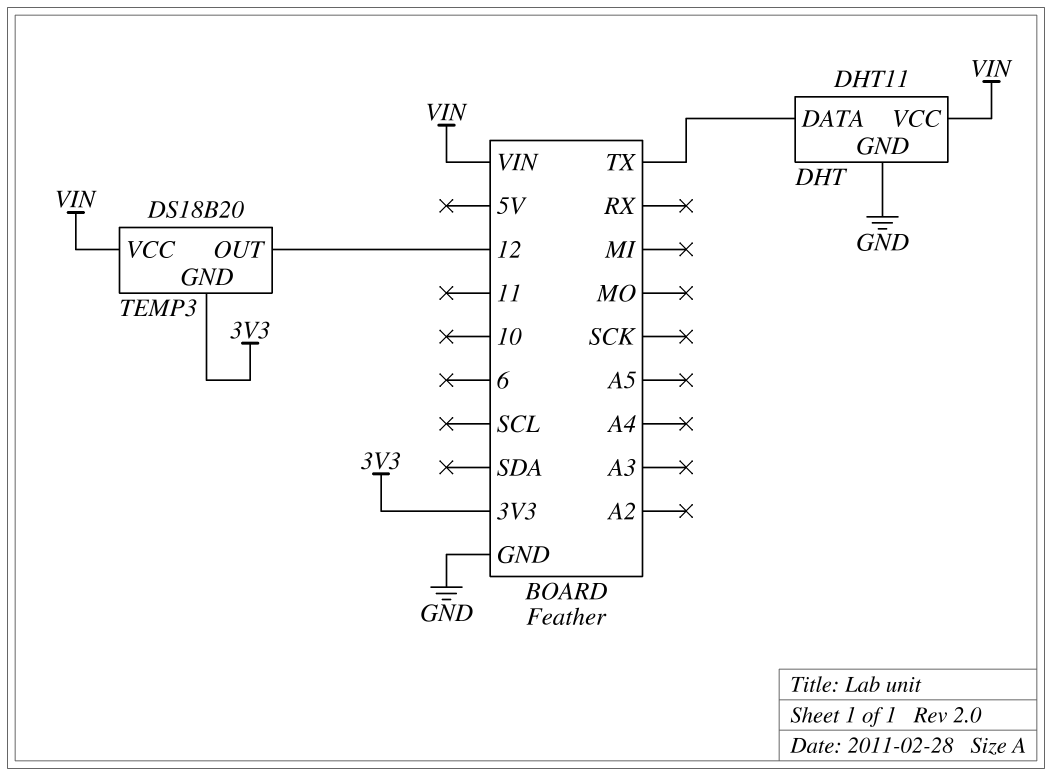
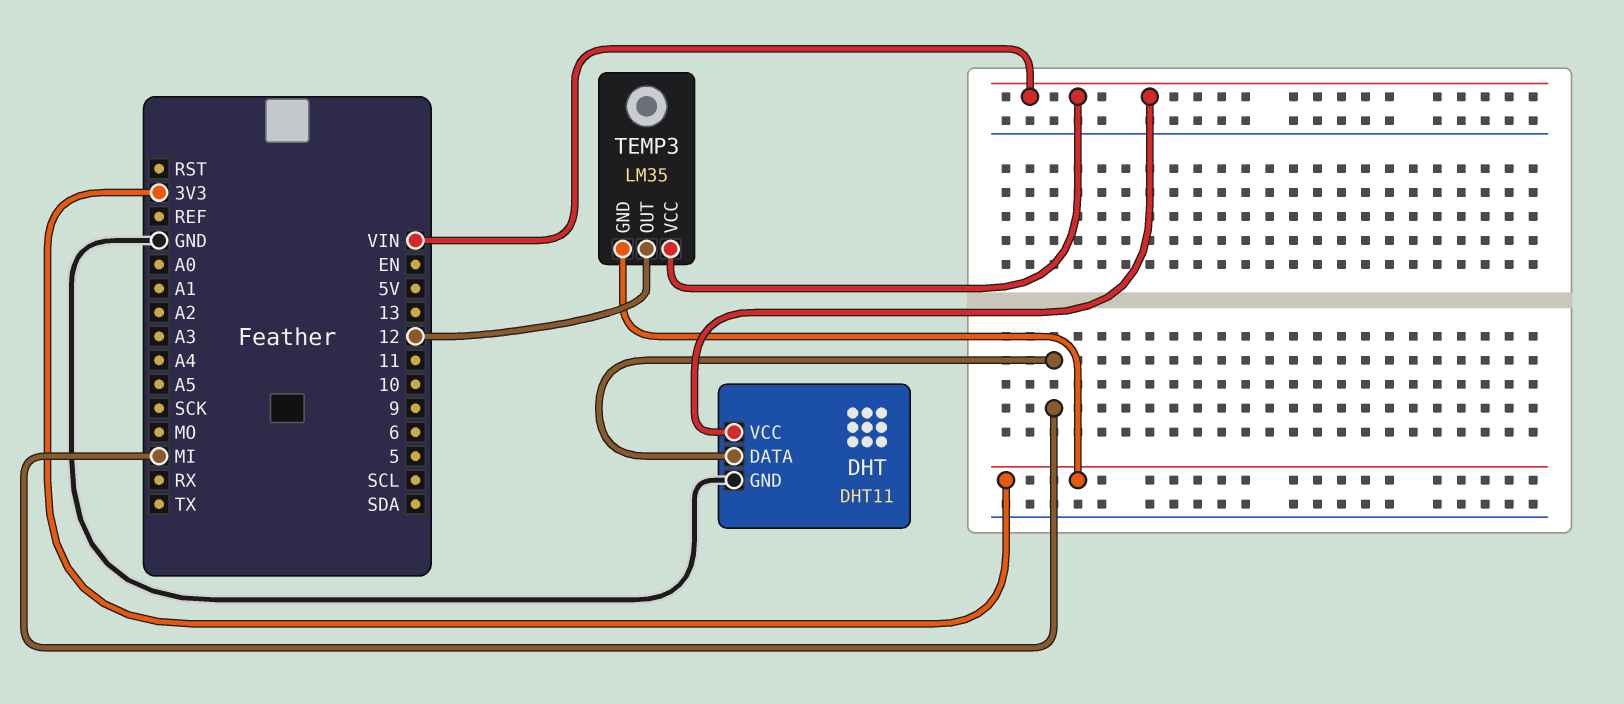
DHT pin DATA: TX -> MI
TEMP3: DS18B20 -> LM35

